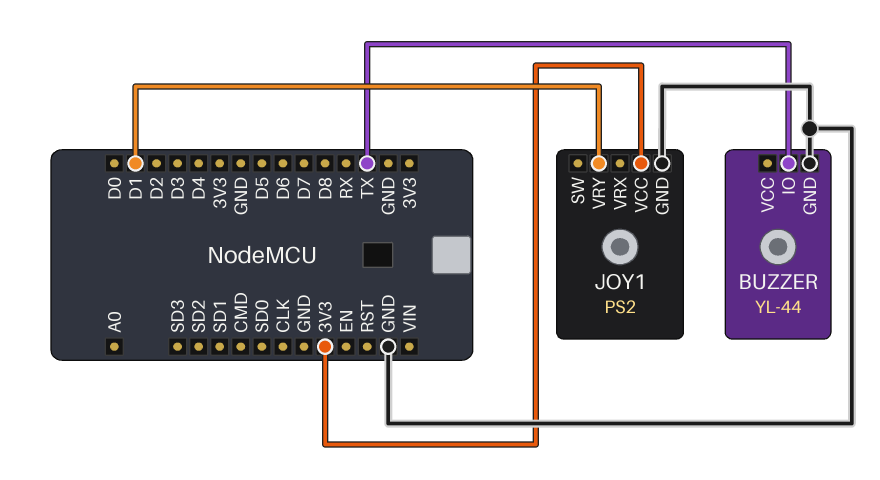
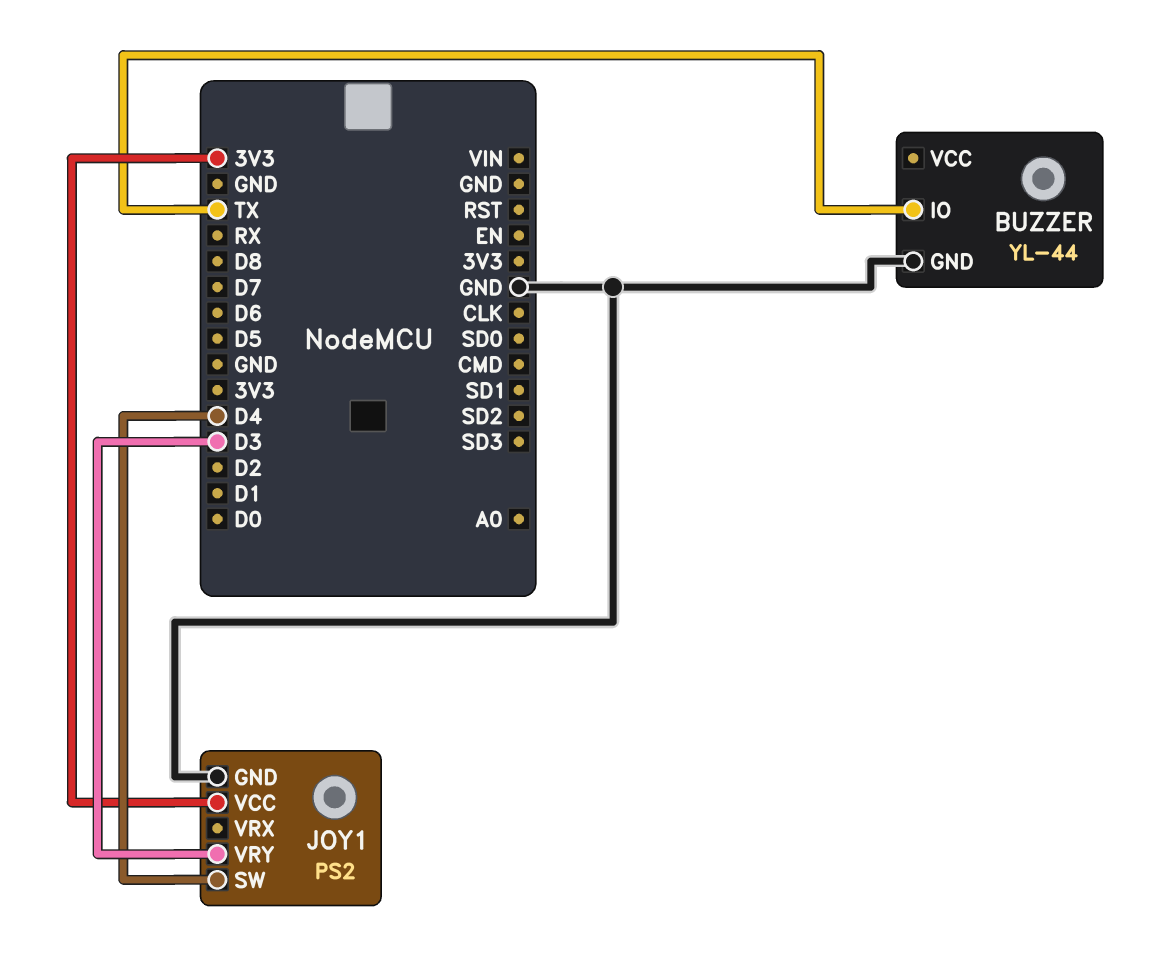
JOY1 pin SW: none -> D4
JOY1 pin VRY: D1 -> D3

